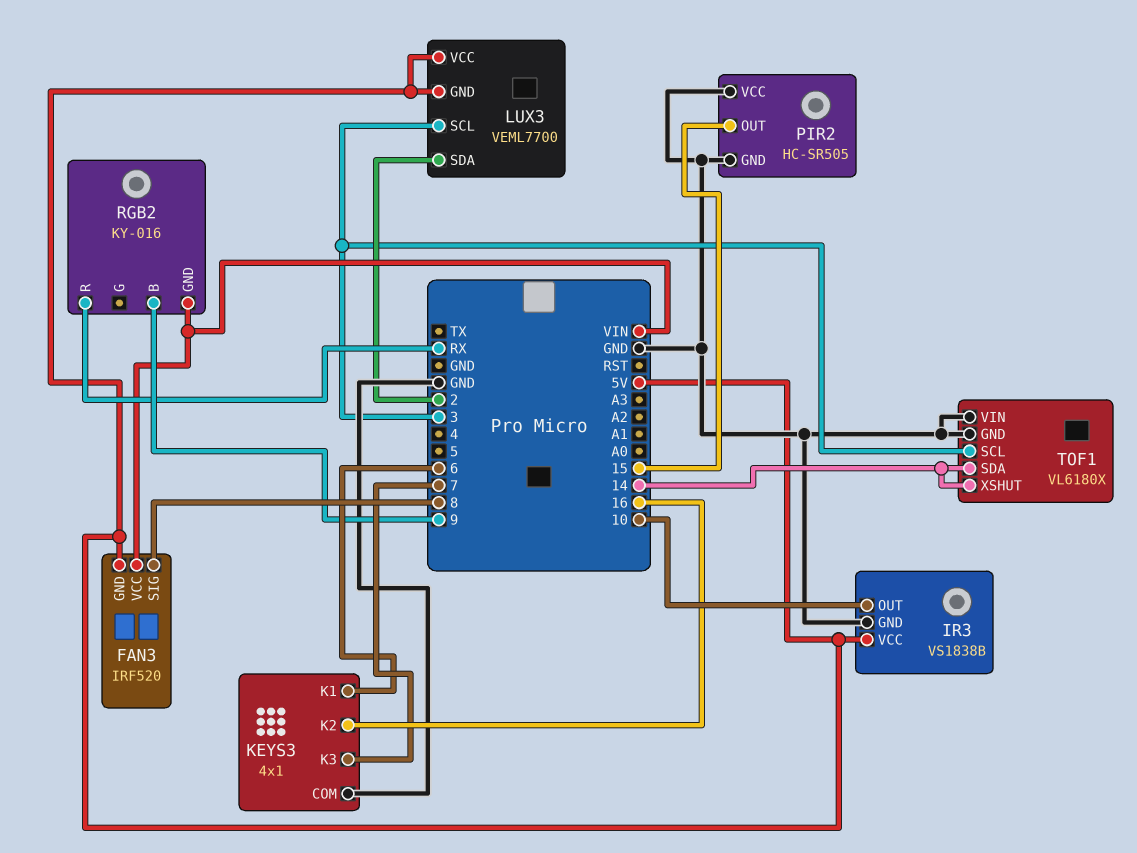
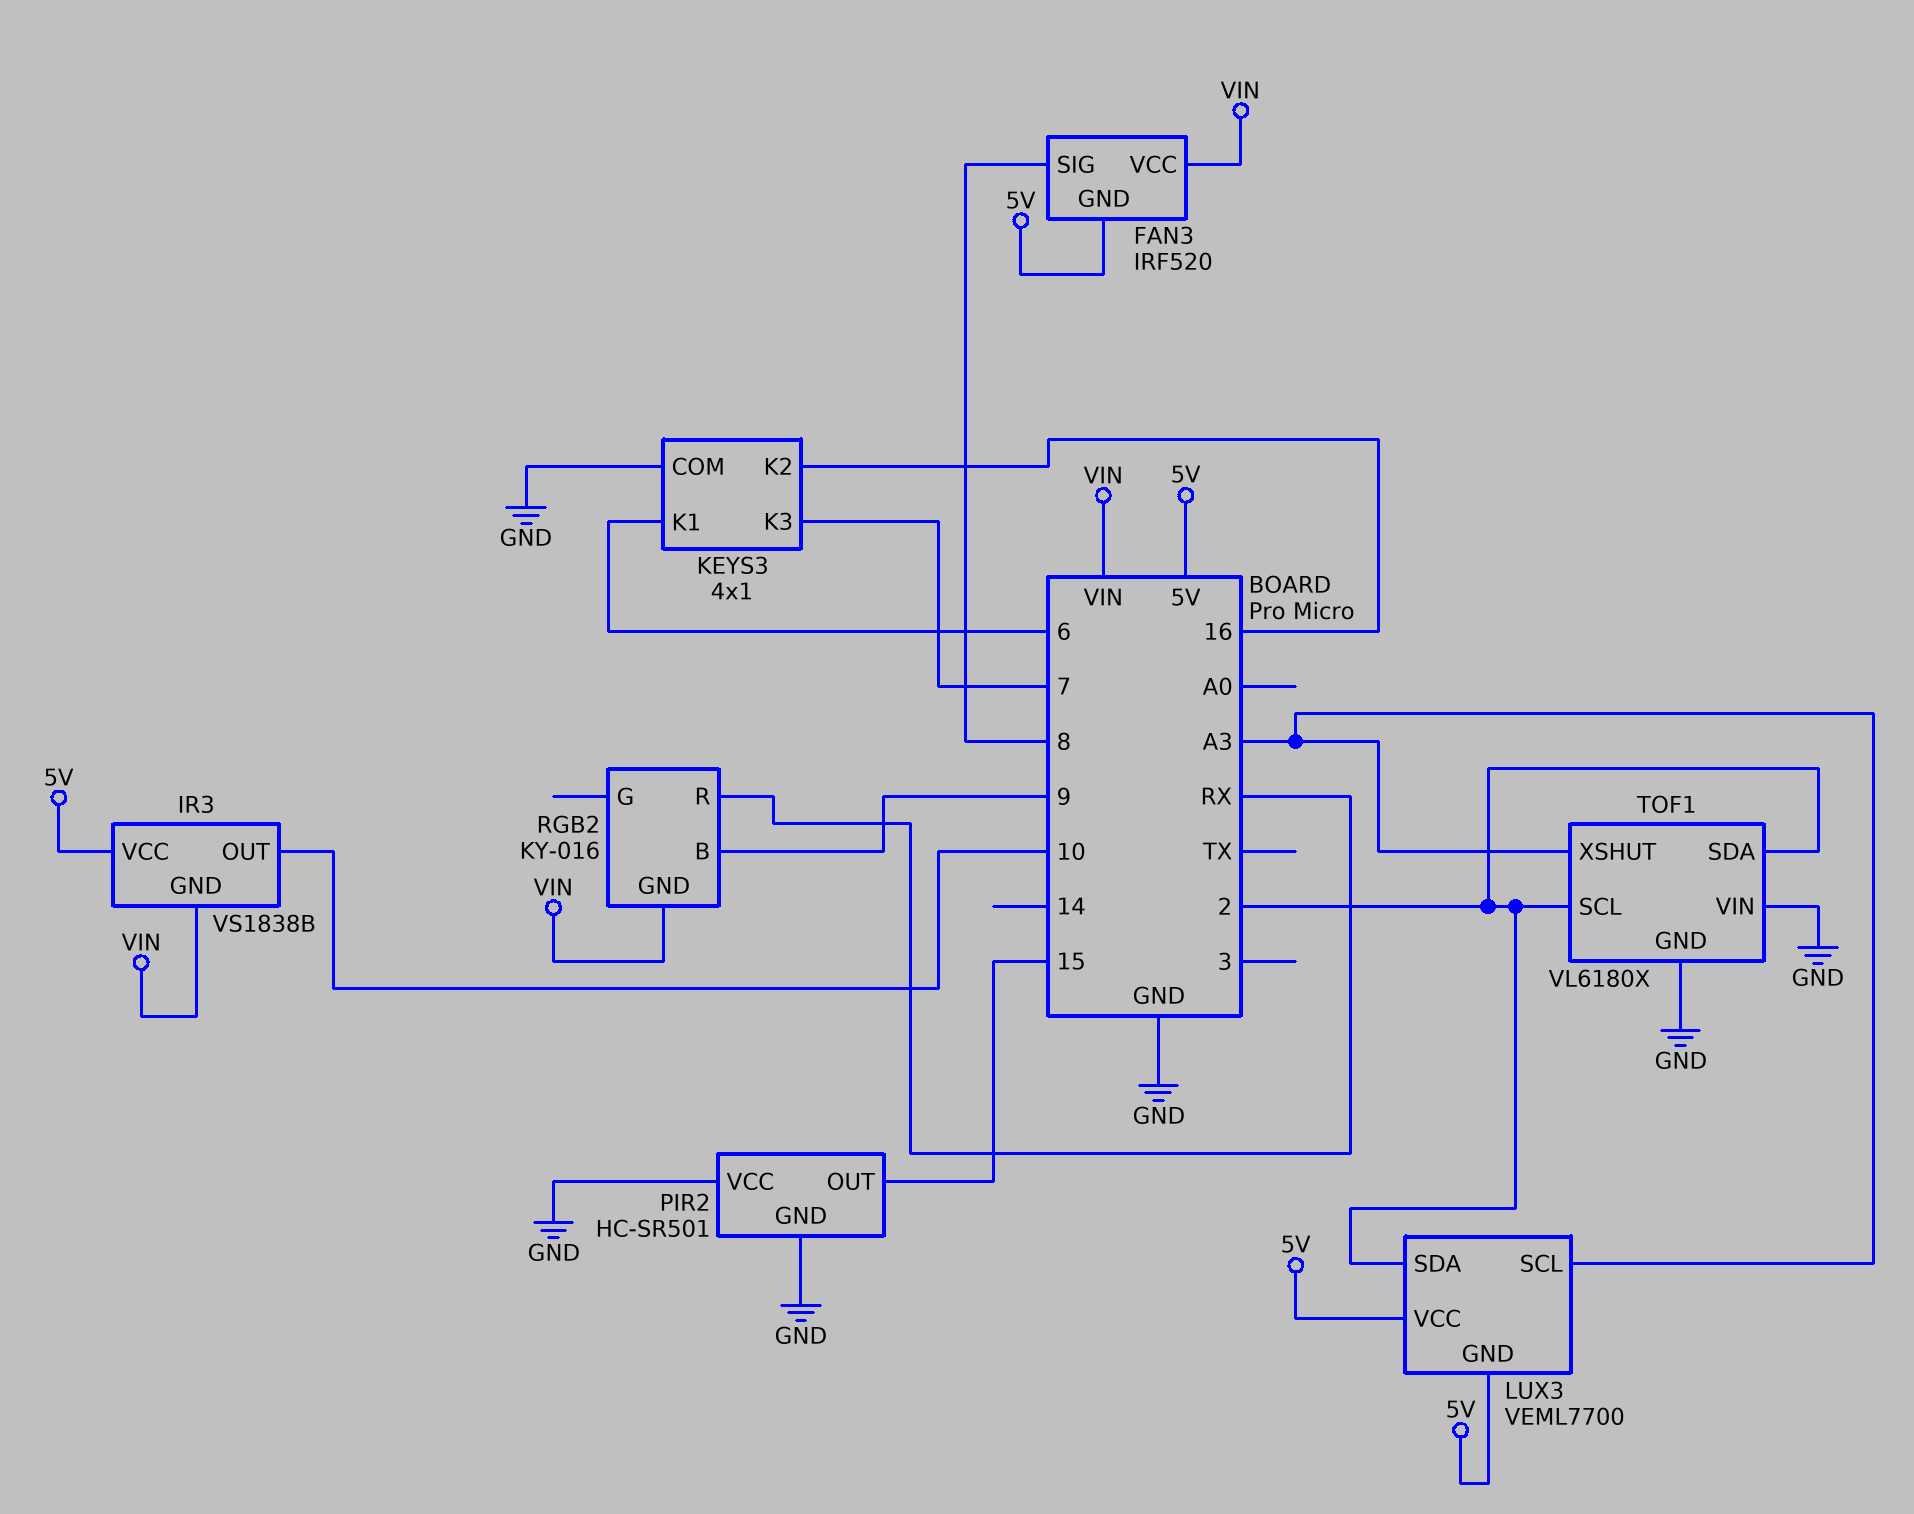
IR3 pin GND: GND -> VIN
LUX3 pin SCL: 3 -> A3
PIR2: HC-SR505 -> HC-SR501
TOF1 pin SCL: 3 -> 2
TOF1 pin SDA: 14 -> 2
TOF1 pin XSHUT: 14 -> A3

